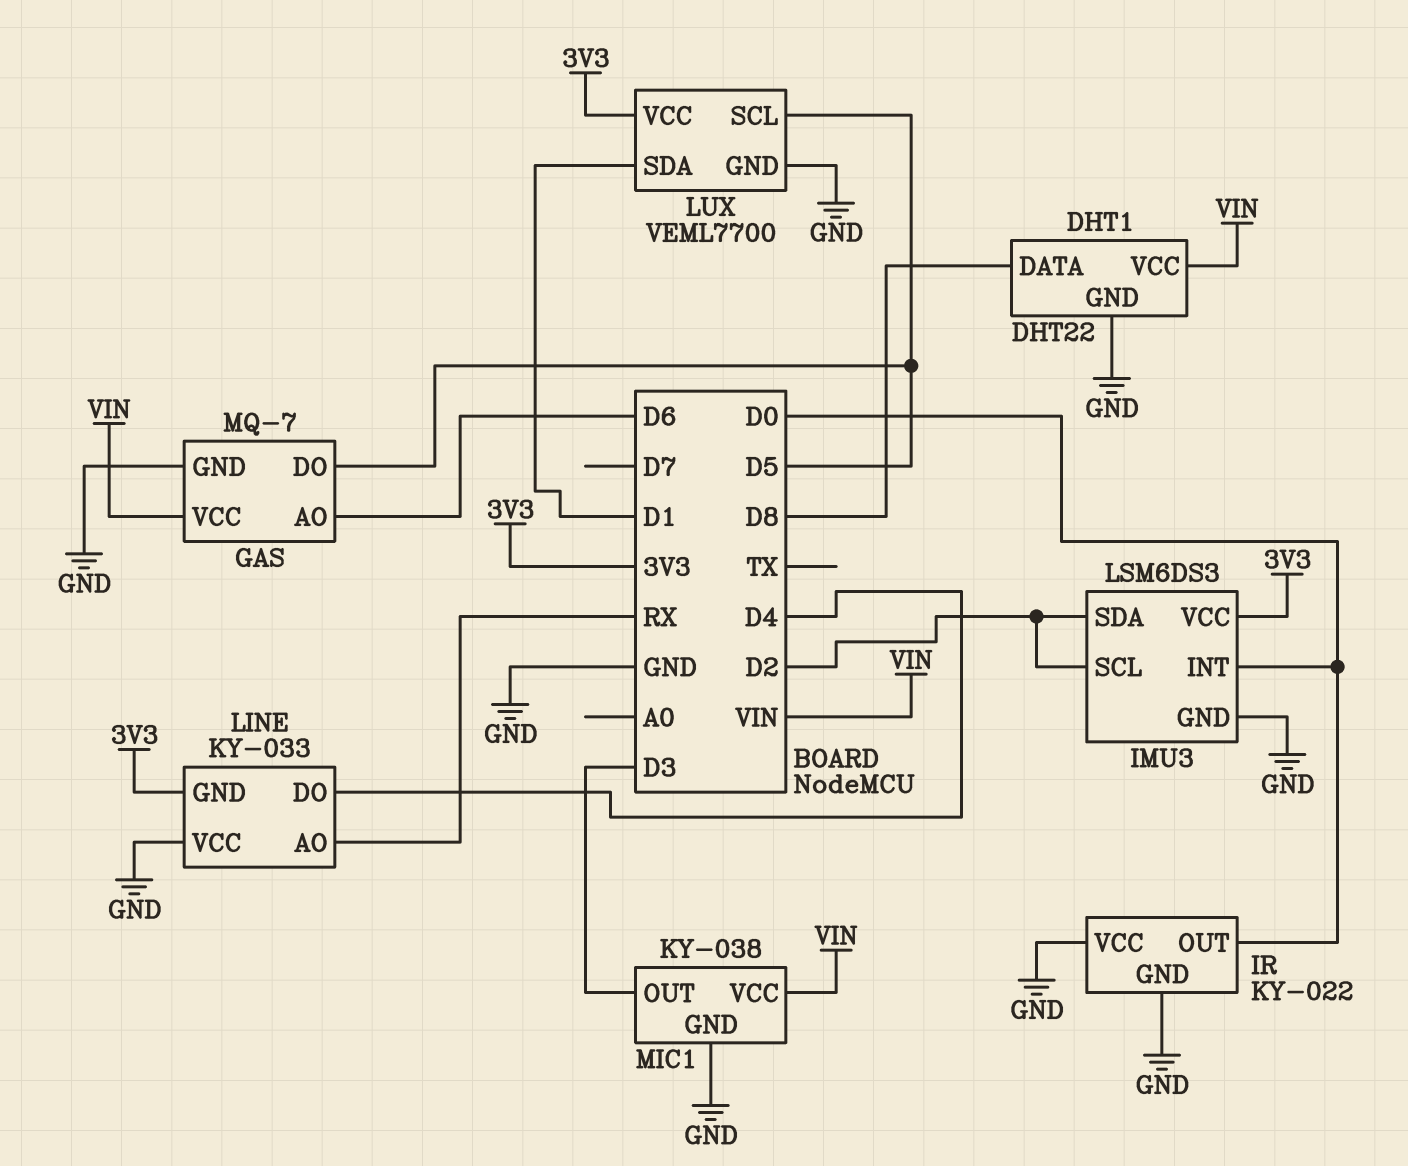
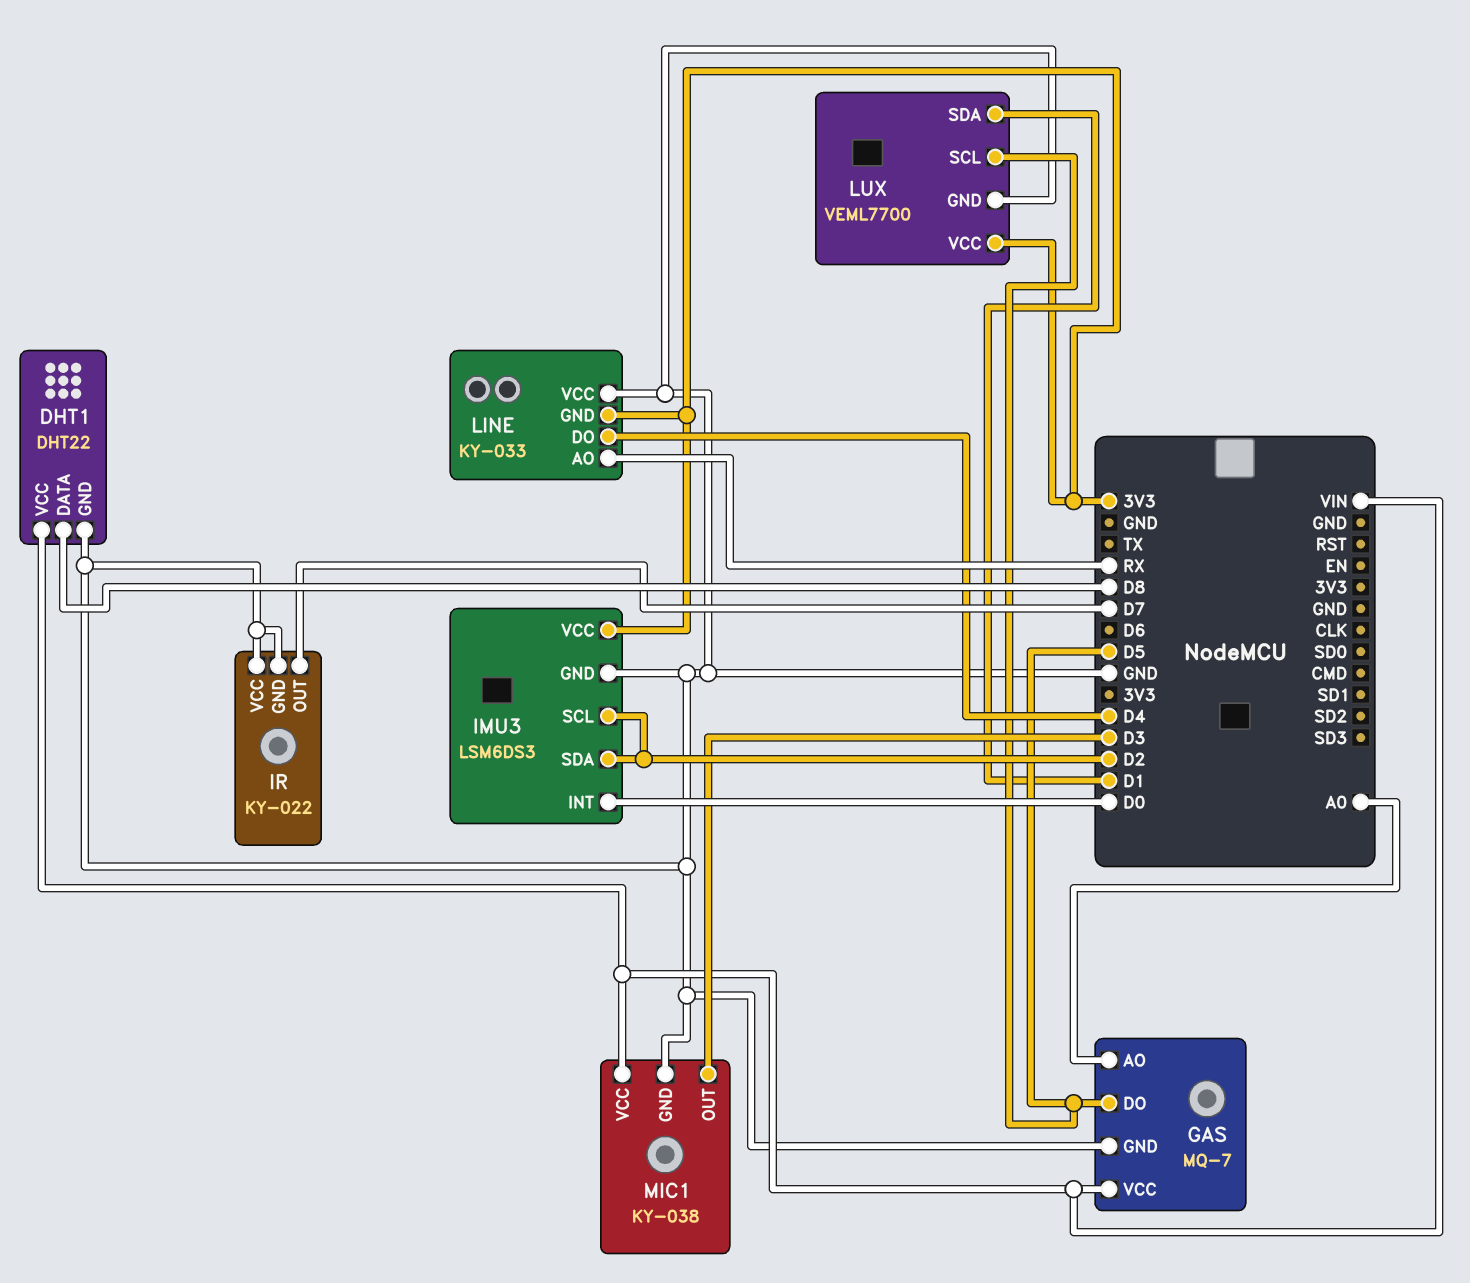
GAS pin AO: D6 -> A0
IR pin OUT: D0 -> D7

